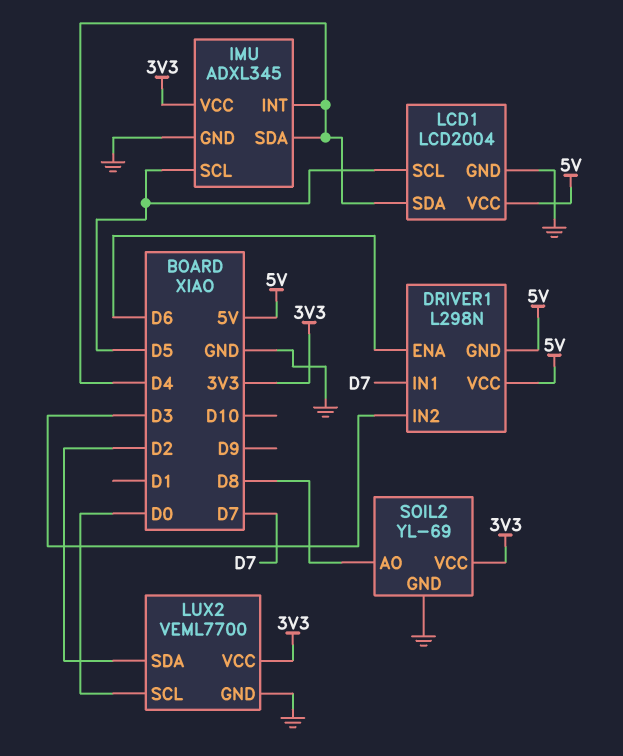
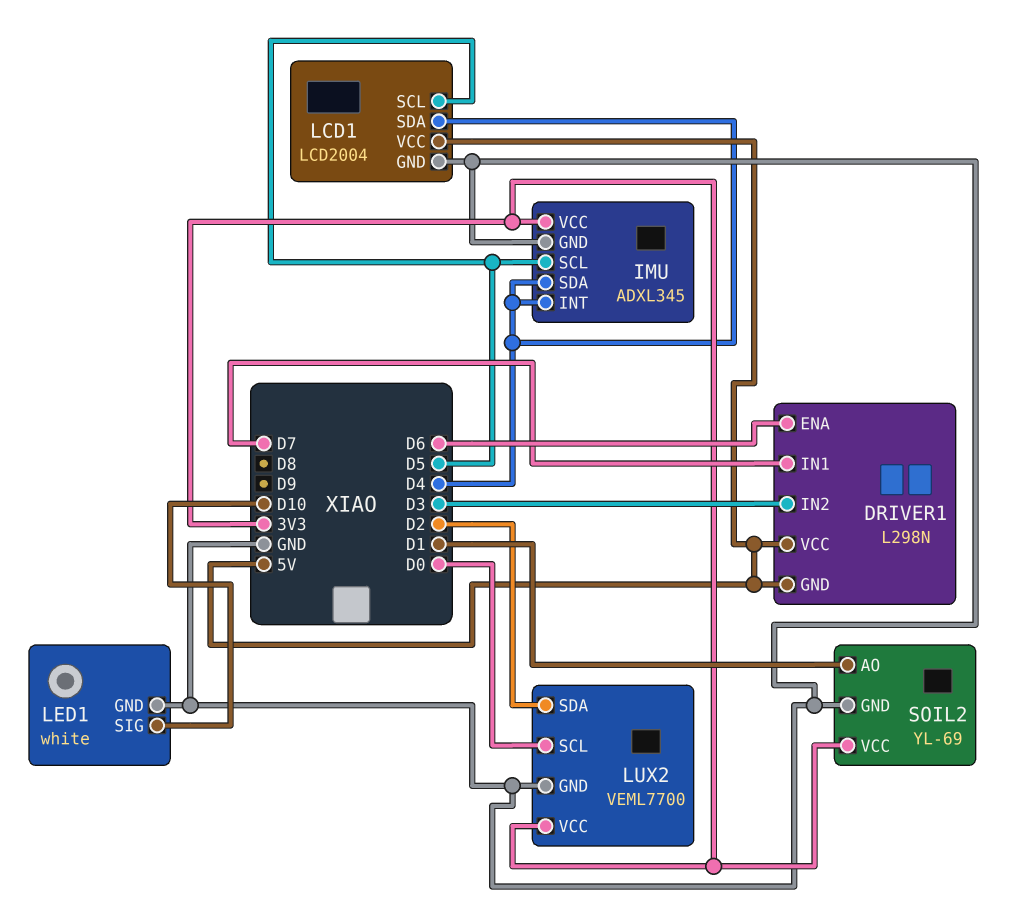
LED1: none -> white
LED1 pin GND: none -> GND
LED1 pin SIG: none -> D10
SOIL2 pin AO: D8 -> D1

